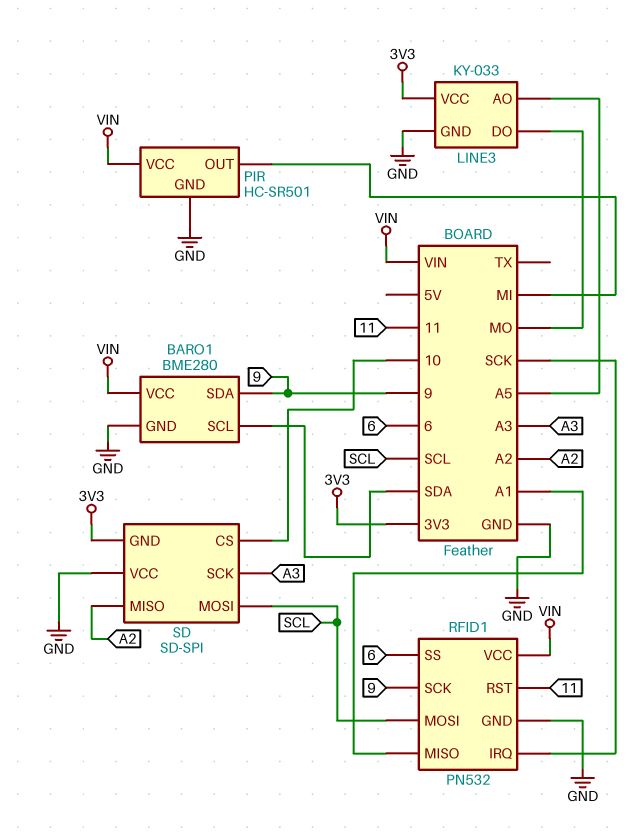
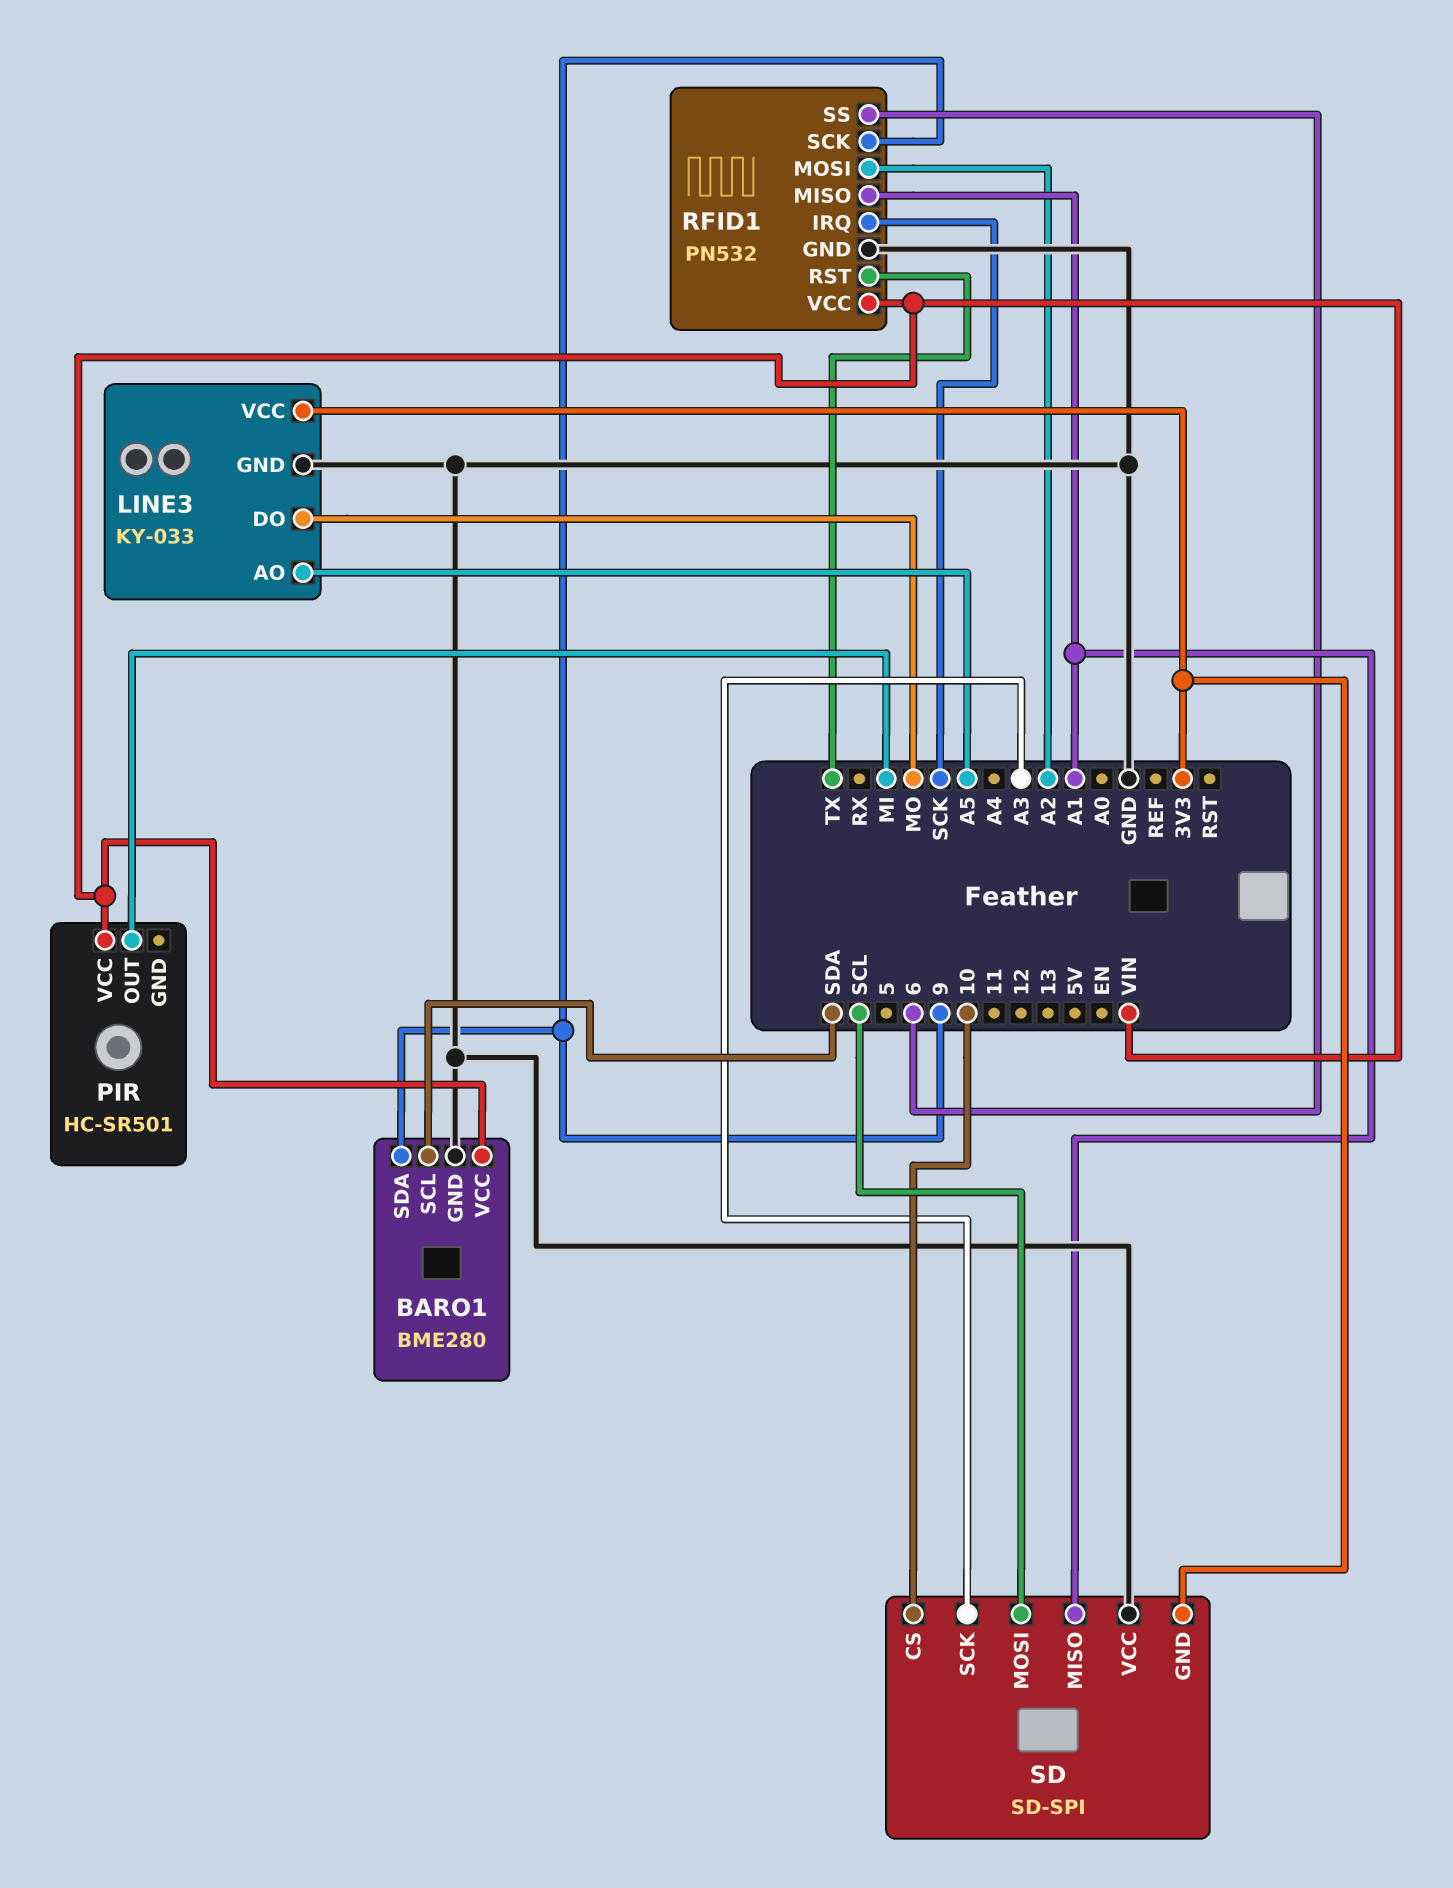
PIR pin GND: GND -> none
RFID1 pin MOSI: SCL -> A2
RFID1 pin RST: 11 -> TX
SD pin MISO: A2 -> A1

